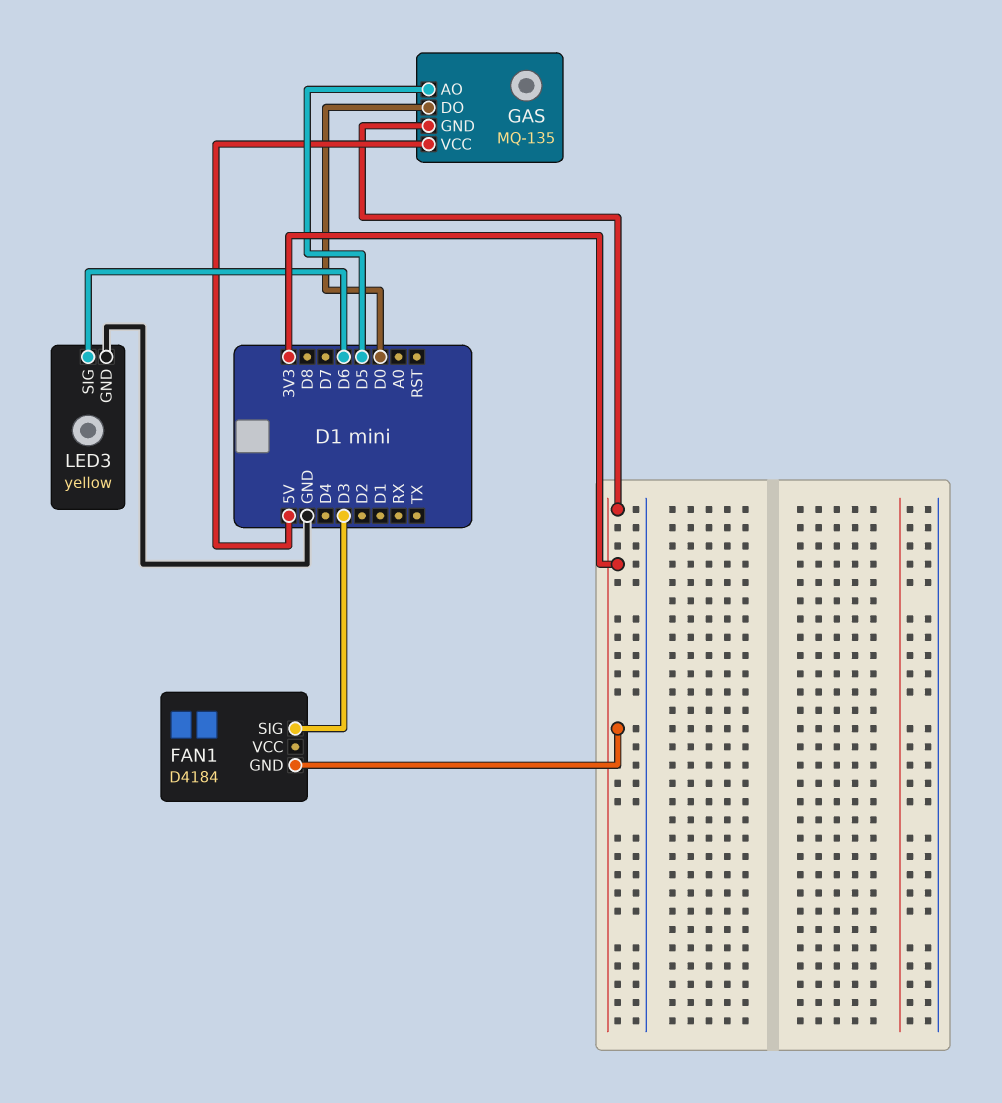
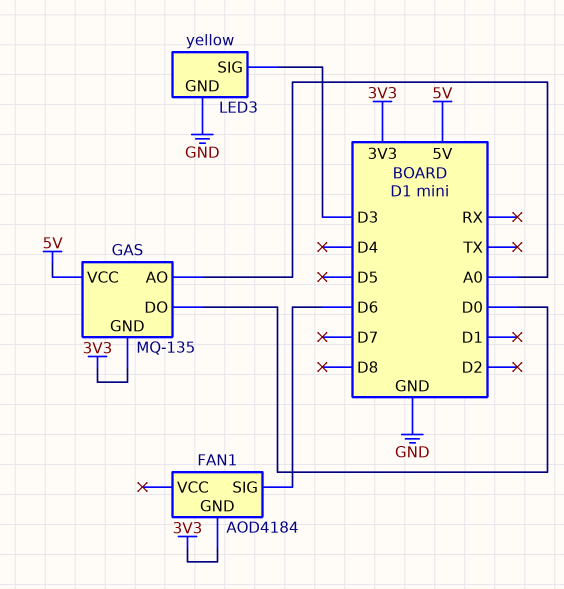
FAN1: D4184 -> AOD4184
FAN1 pin SIG: D3 -> D6
GAS pin AO: D5 -> A0
LED3 pin SIG: D6 -> D3

